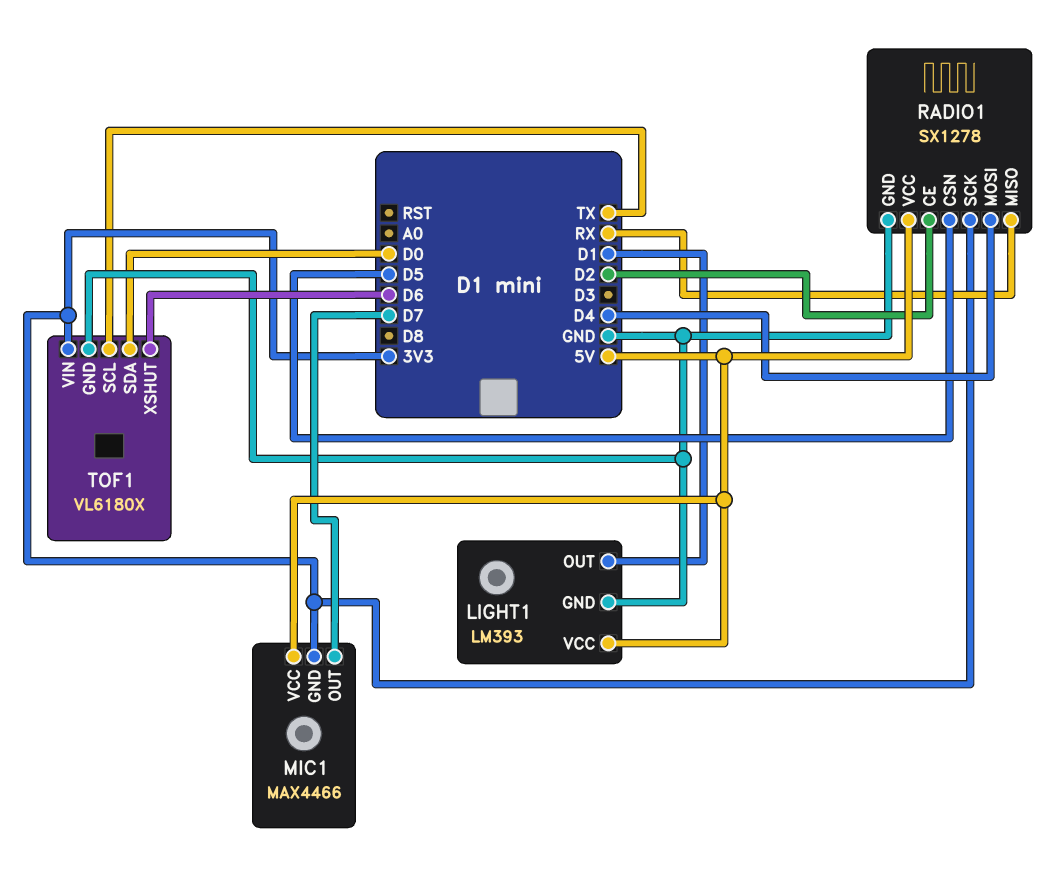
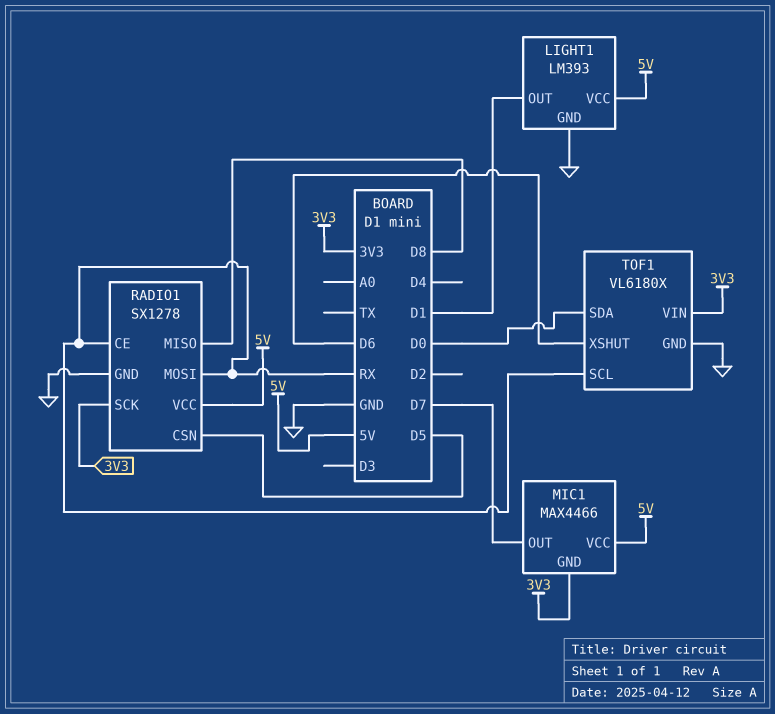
RADIO1 pin CE: D2 -> RX
RADIO1 pin MISO: RX -> D8
RADIO1 pin MOSI: D4 -> RX
TOF1 pin SCL: TX -> RX

